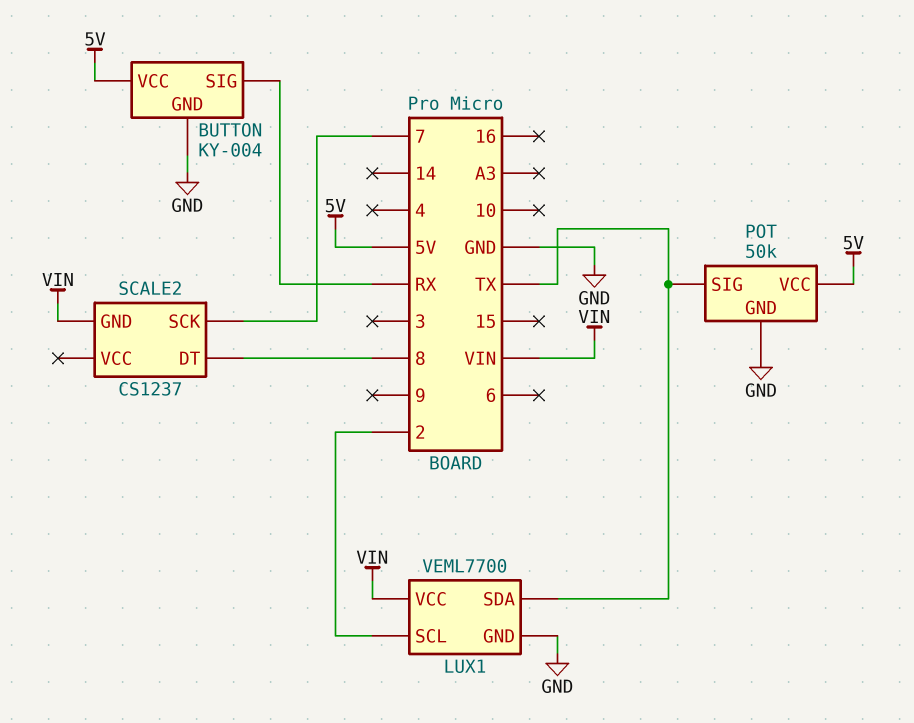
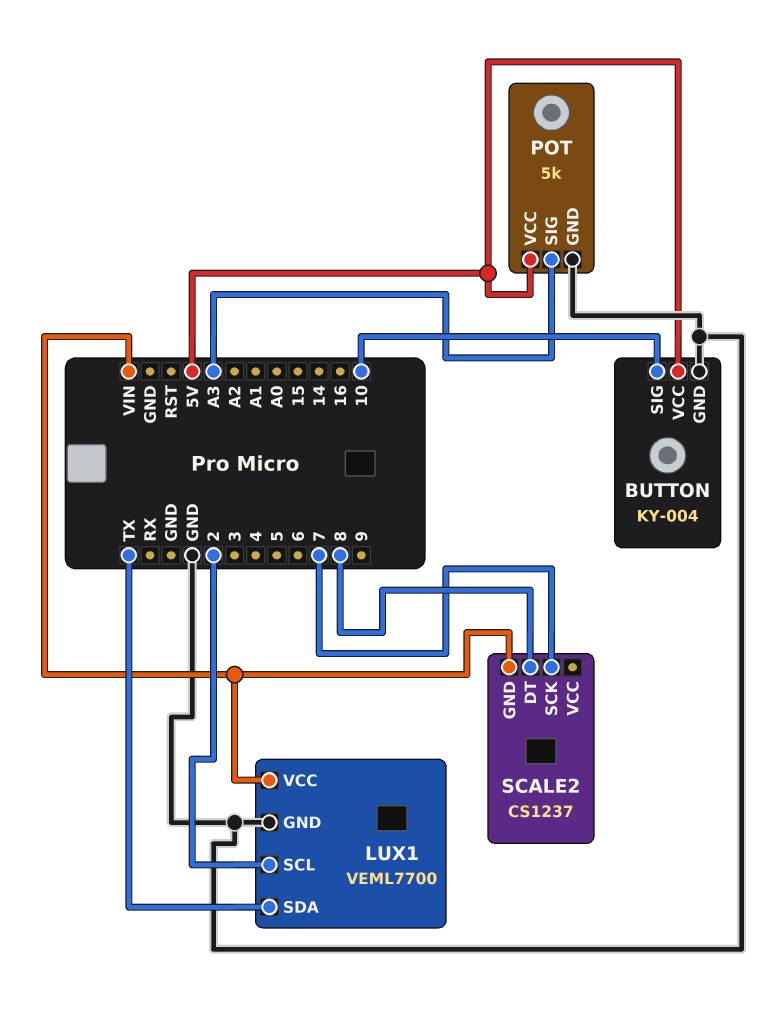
BUTTON pin SIG: RX -> 10
POT: 50k -> 5k
POT pin SIG: TX -> A3

